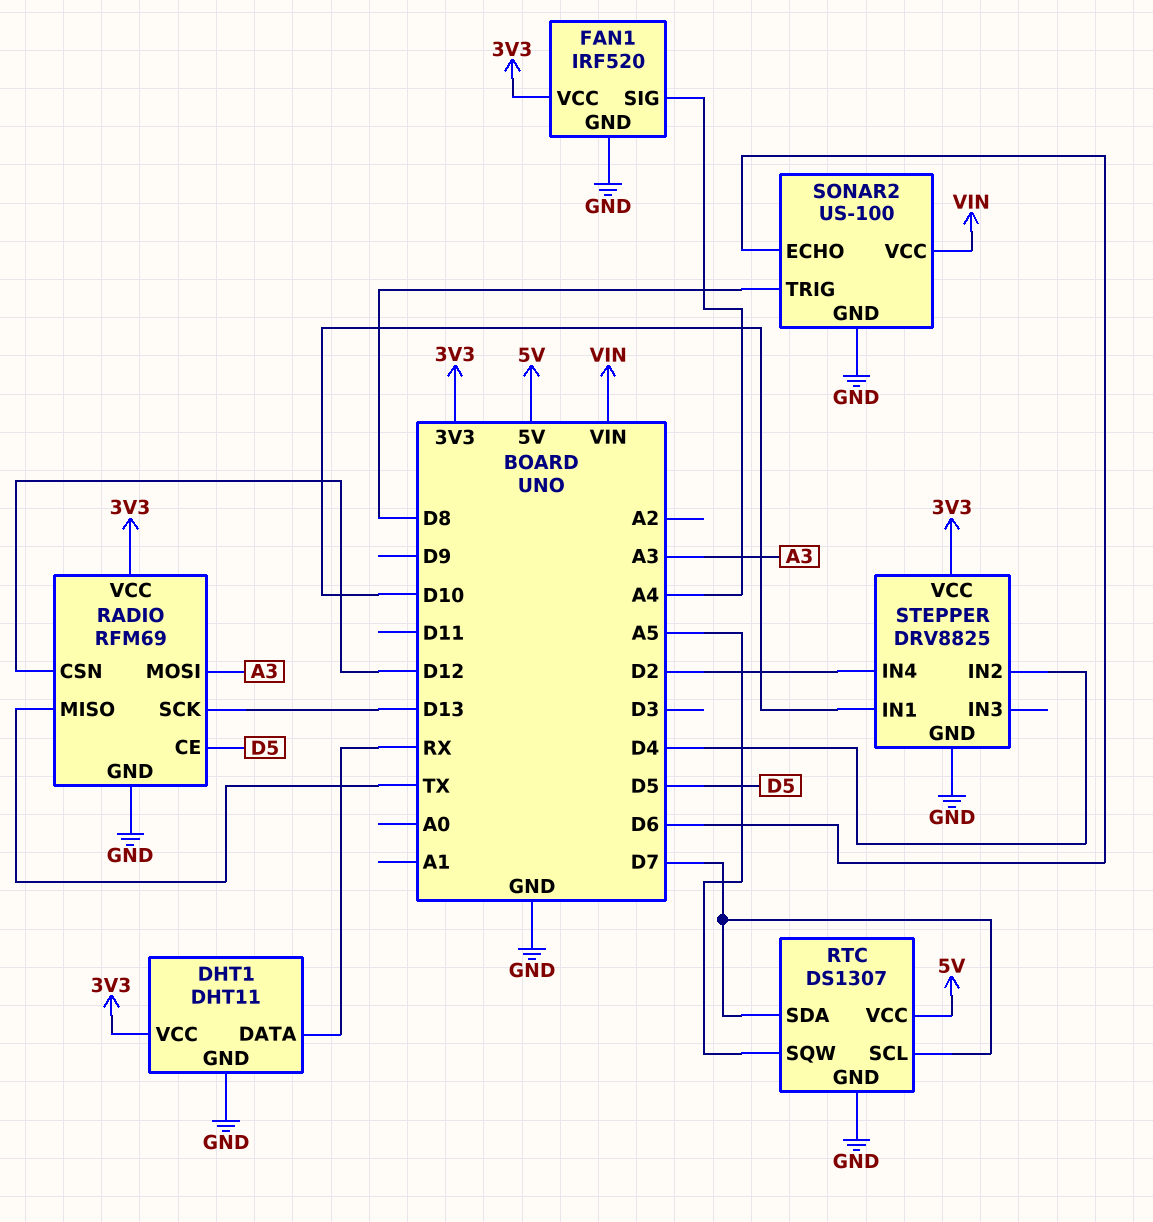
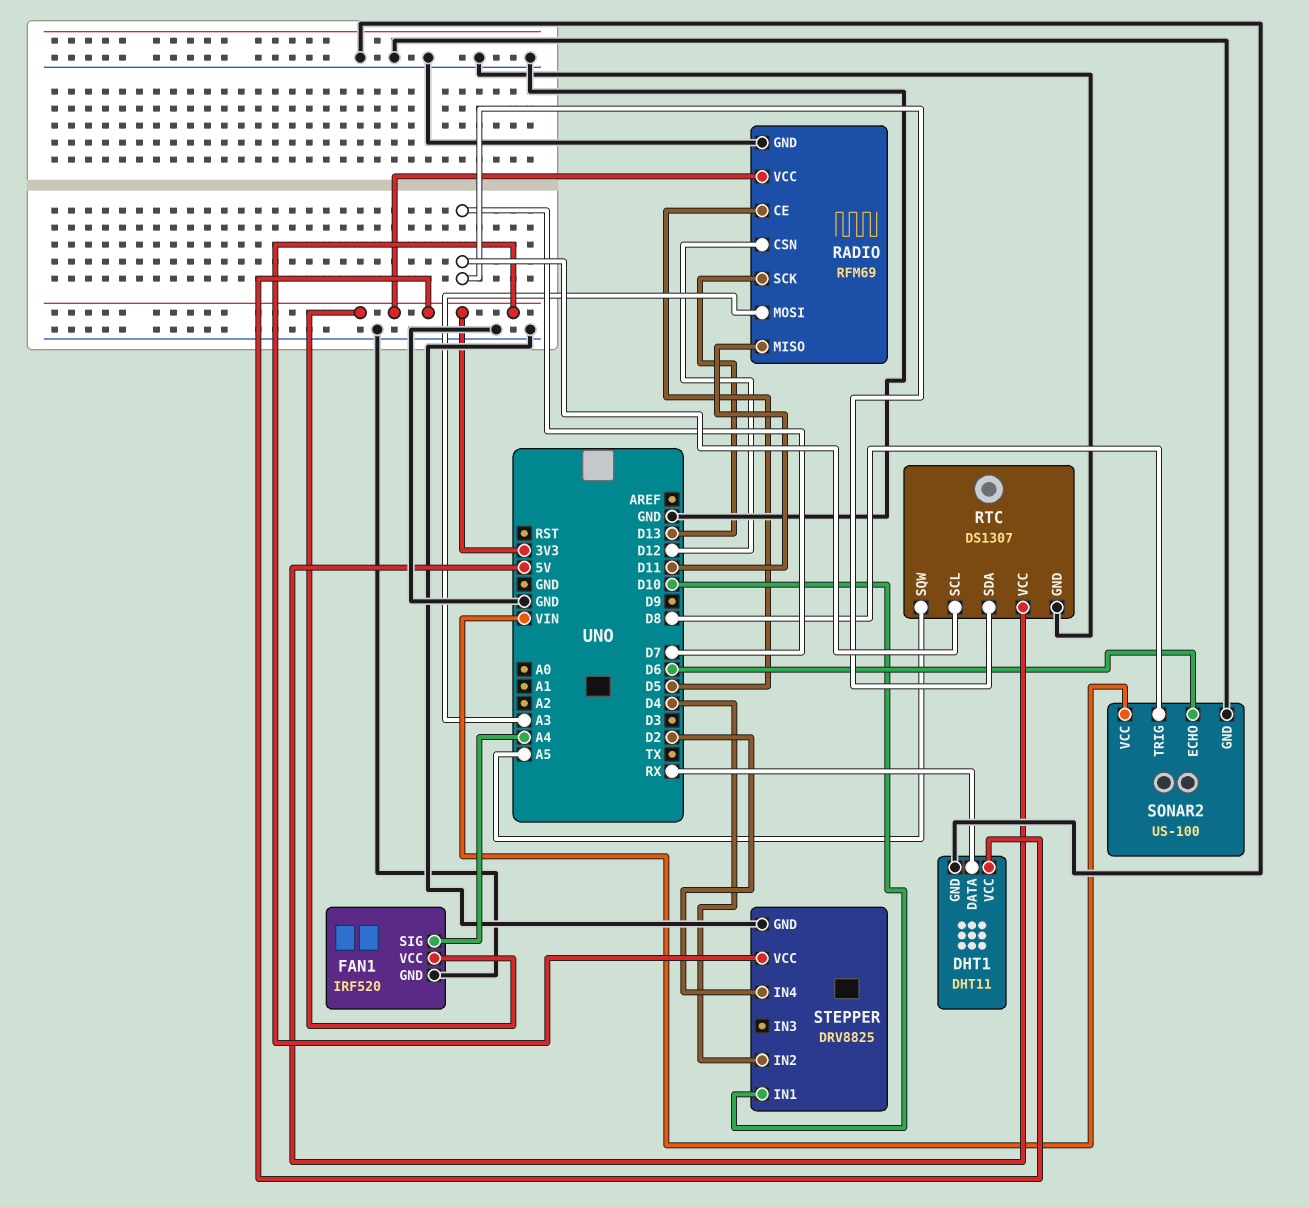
RADIO pin MISO: TX -> D11

